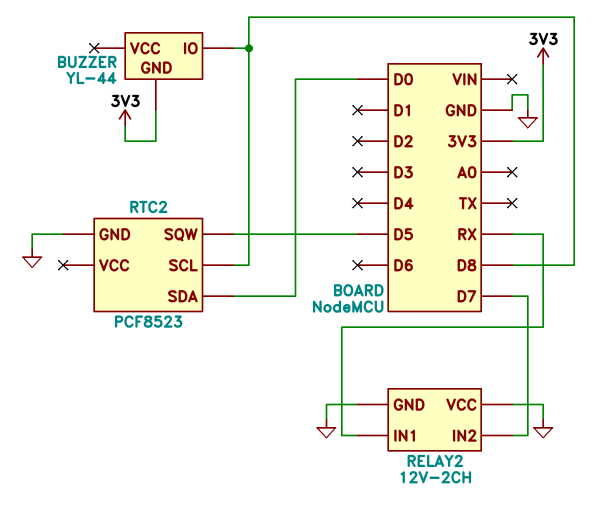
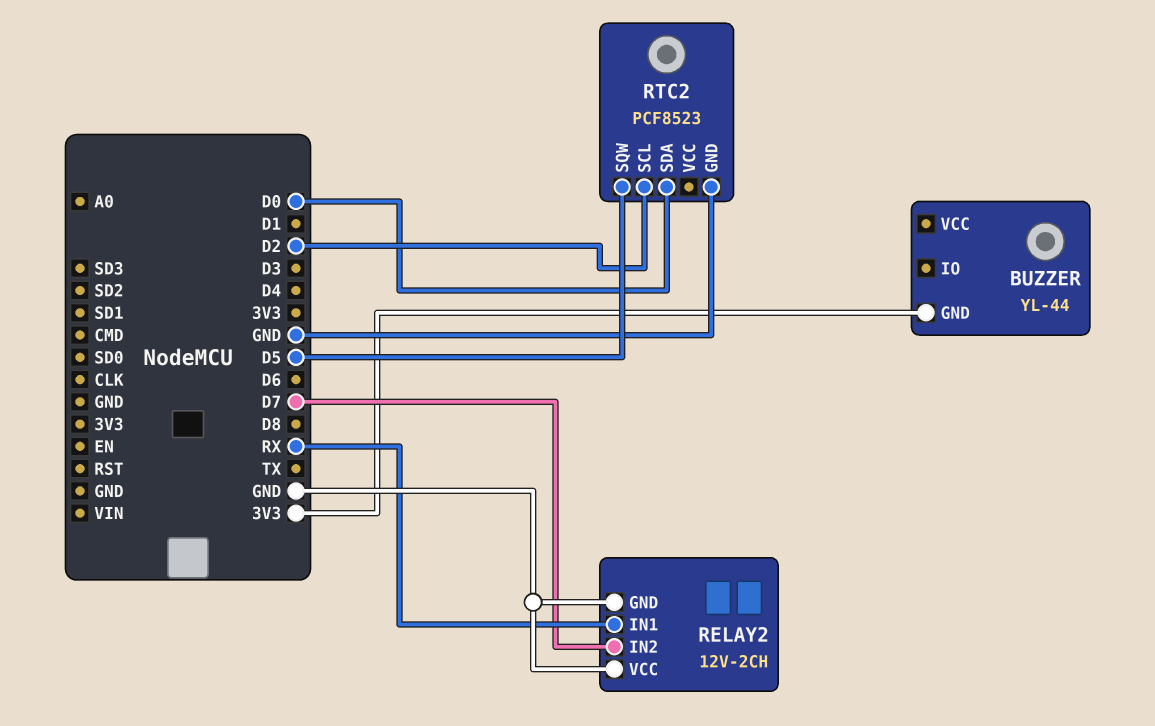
BUZZER pin IO: D8 -> none
RTC2 pin SCL: D8 -> D2

